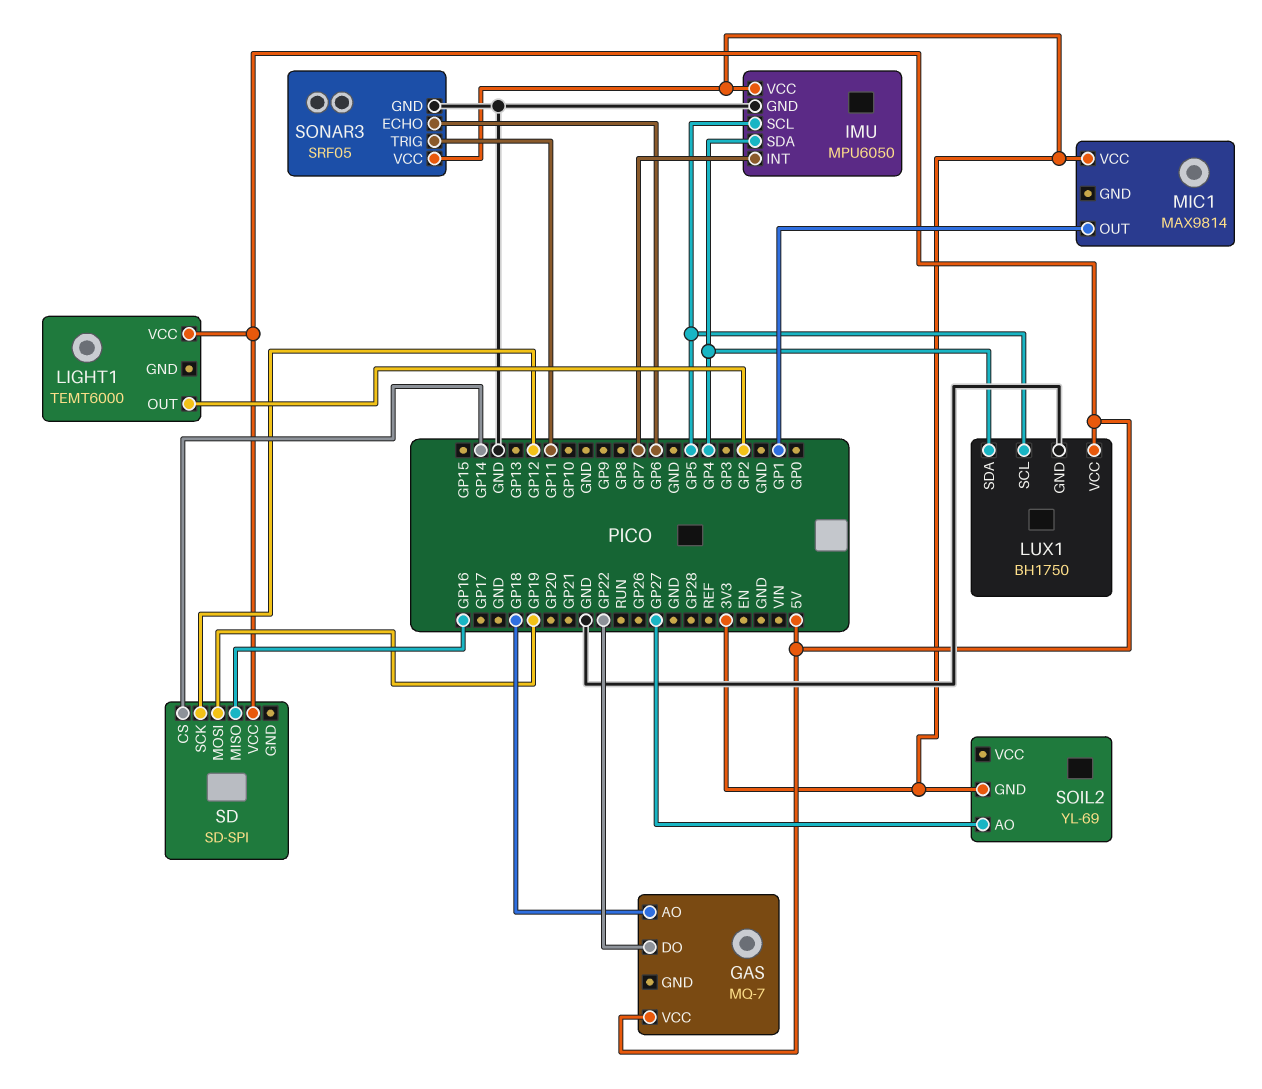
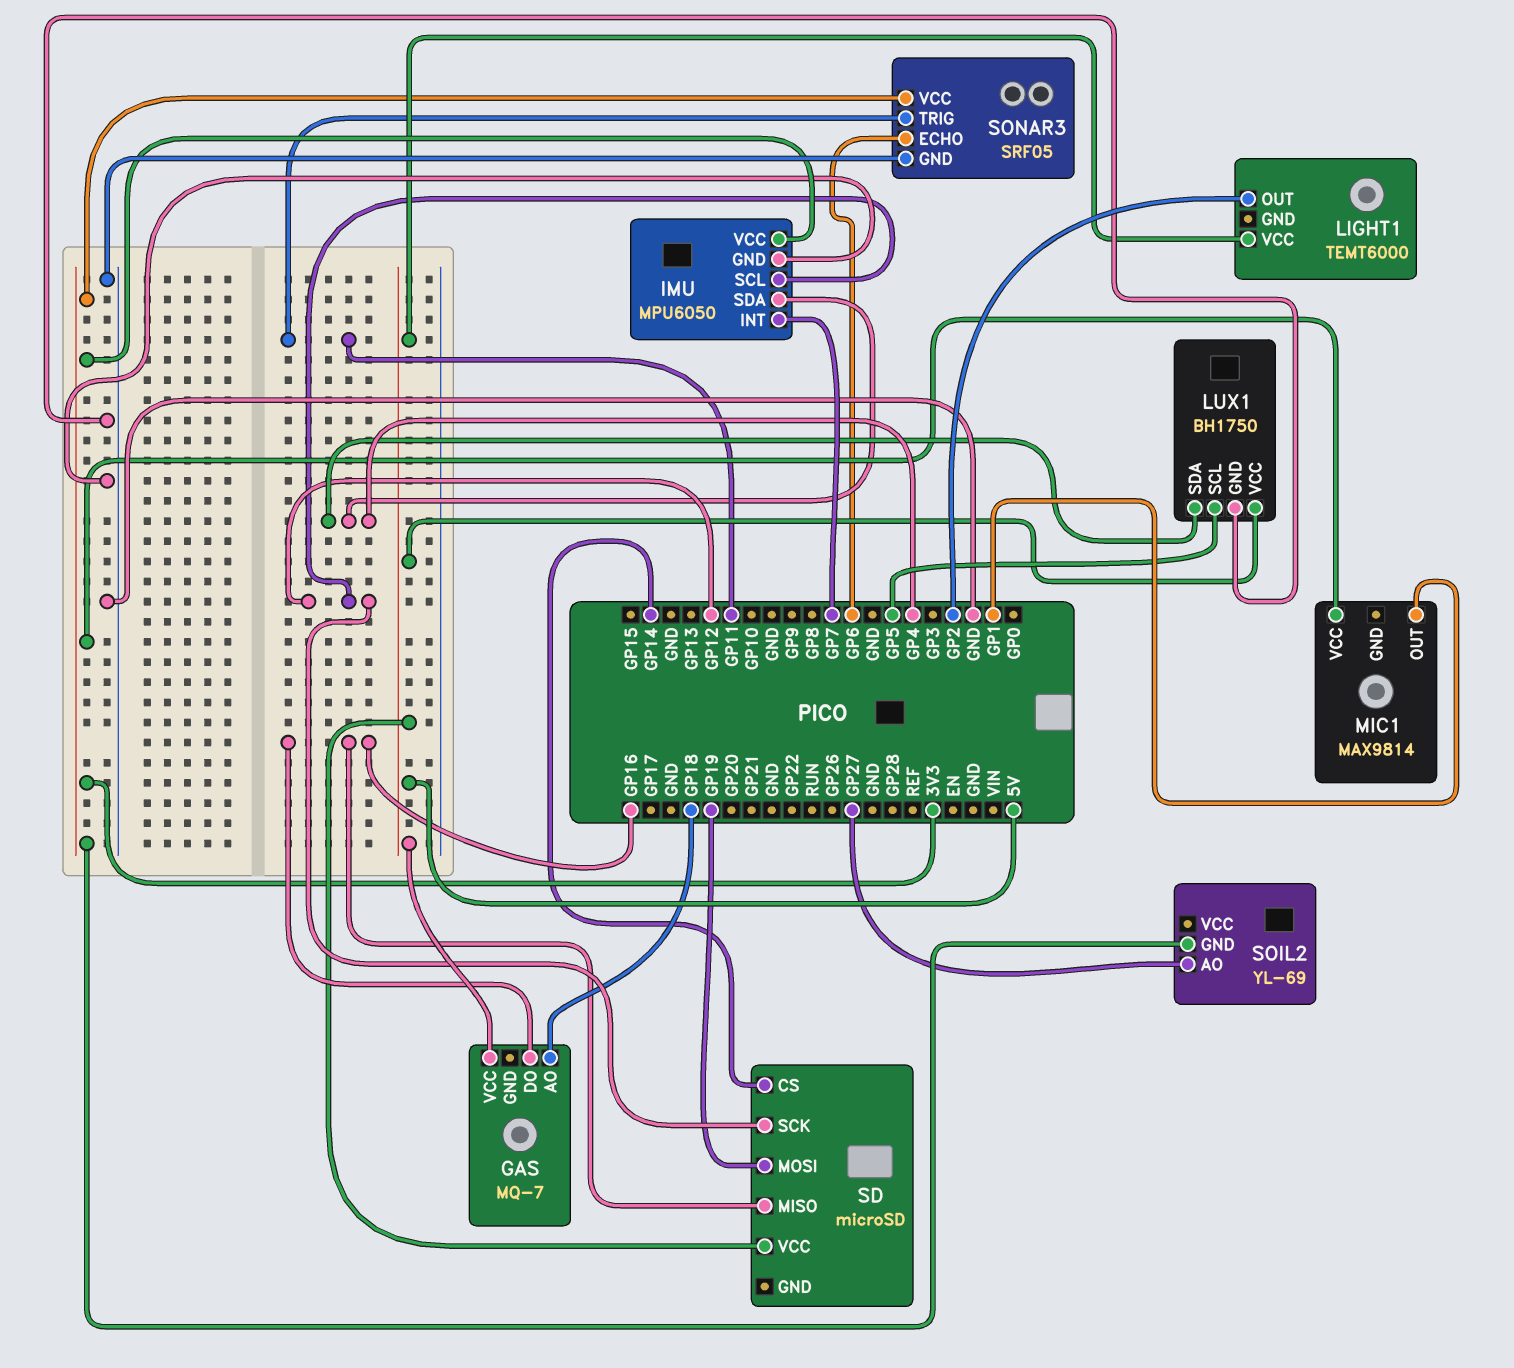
GAS pin DO: GP22 -> GP16
IMU pin SCL: GP5 -> GP12
SD: SD-SPI -> microSD

